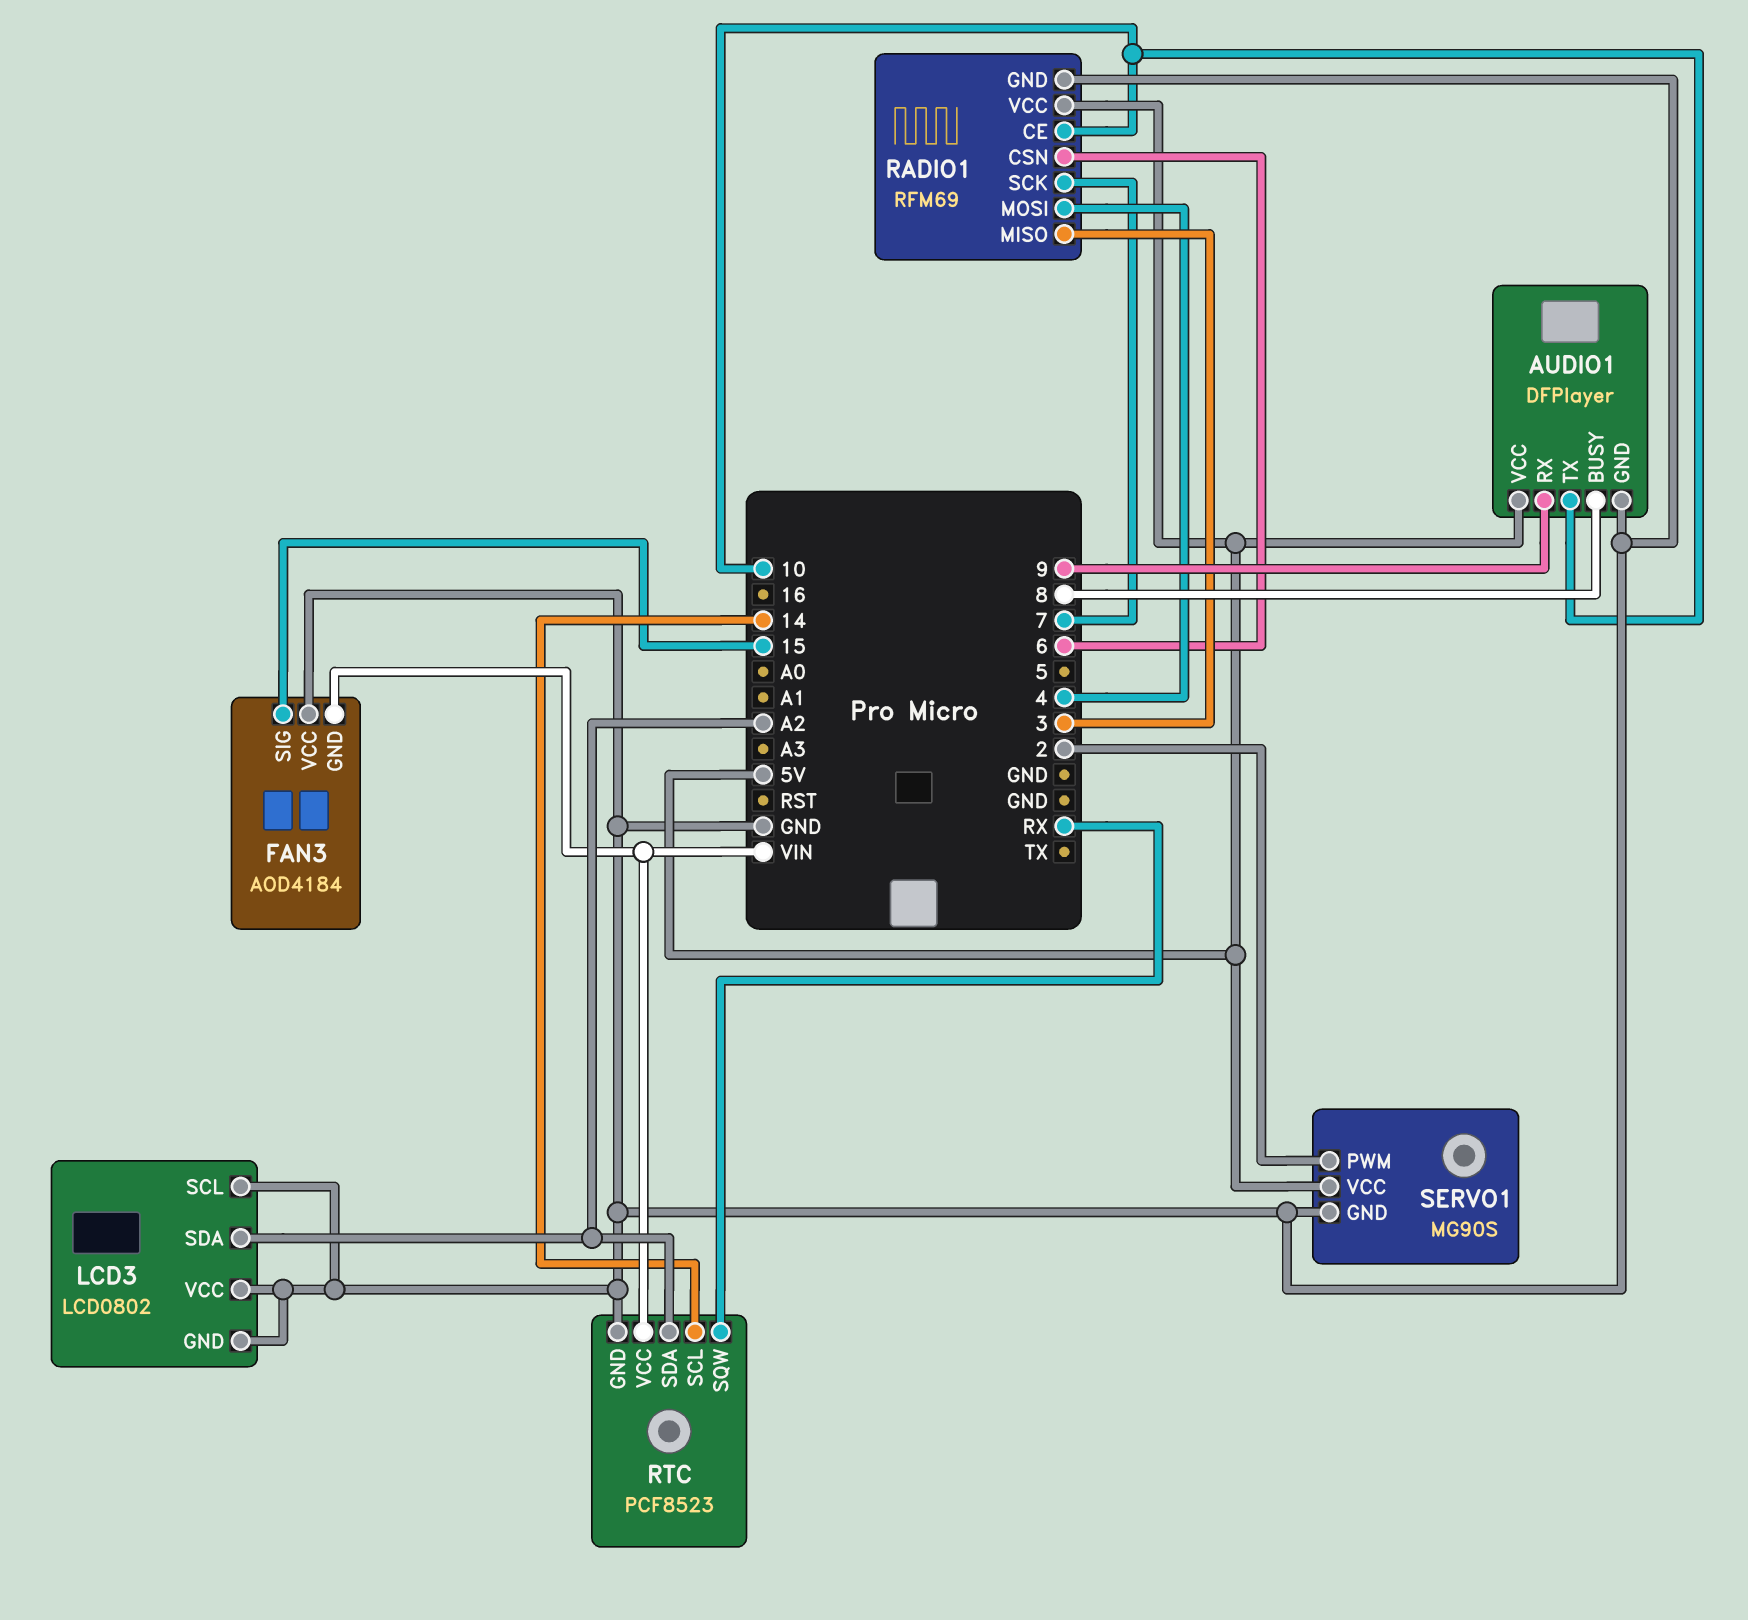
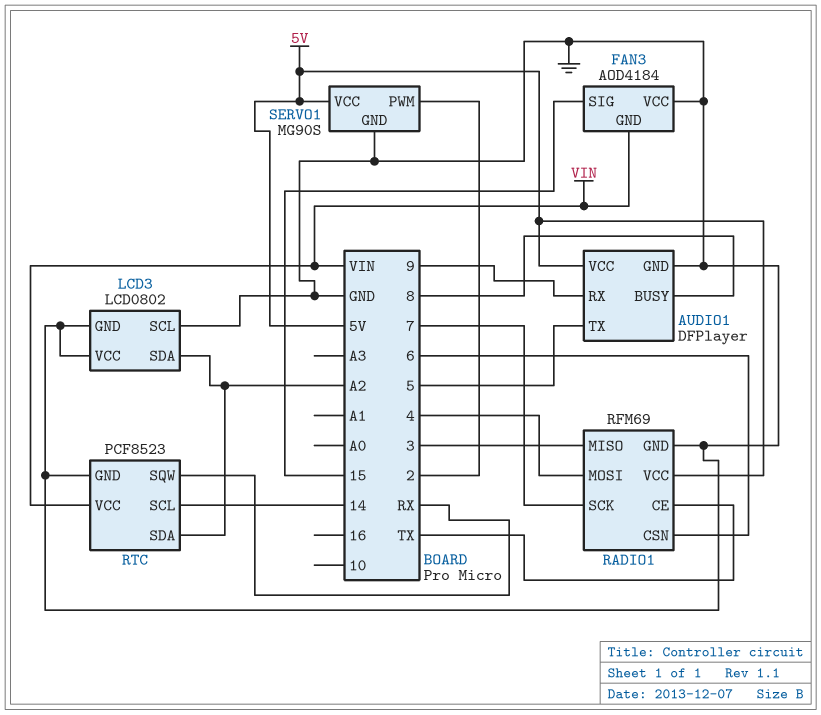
AUDIO1 pin TX: 10 -> 5
RADIO1 pin CE: 10 -> TX

